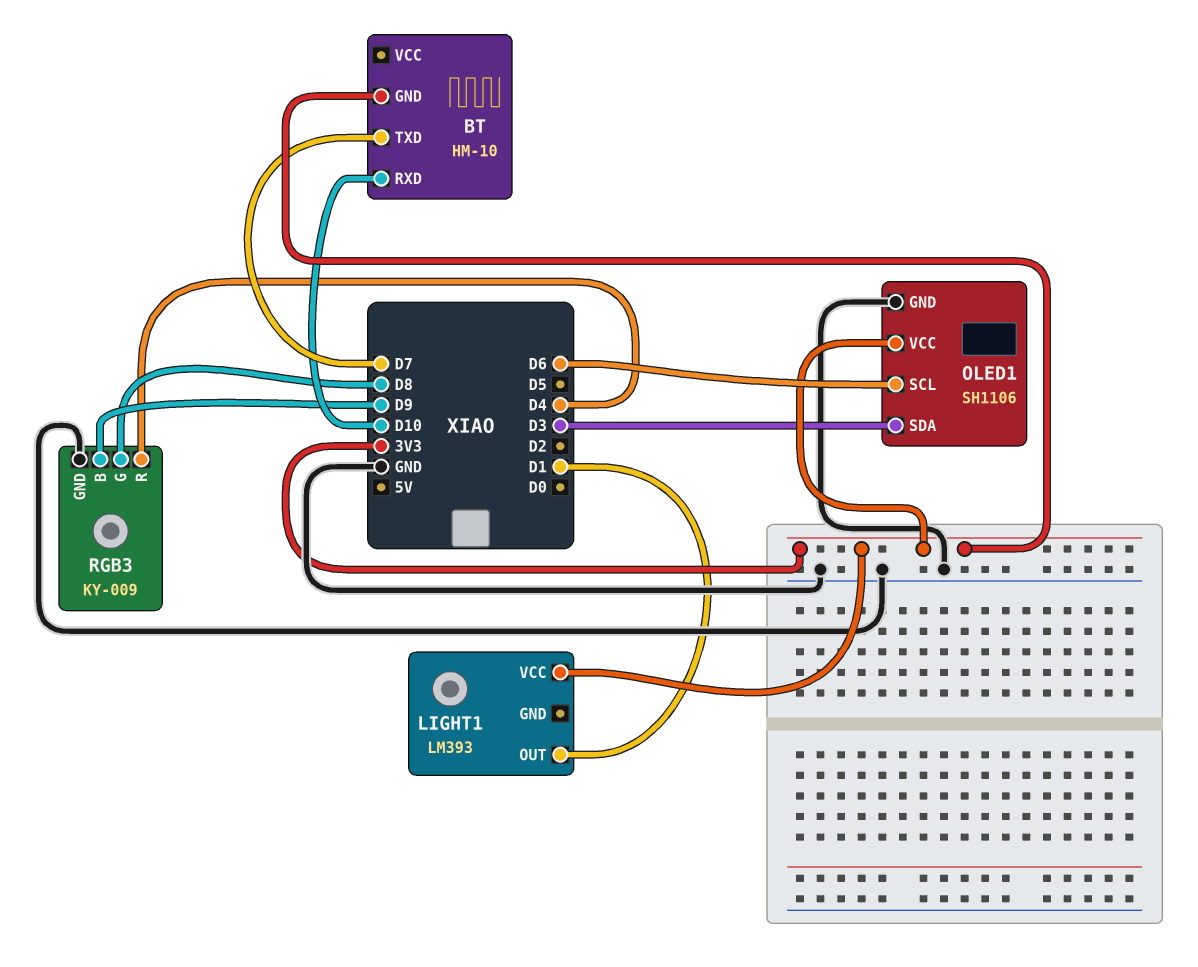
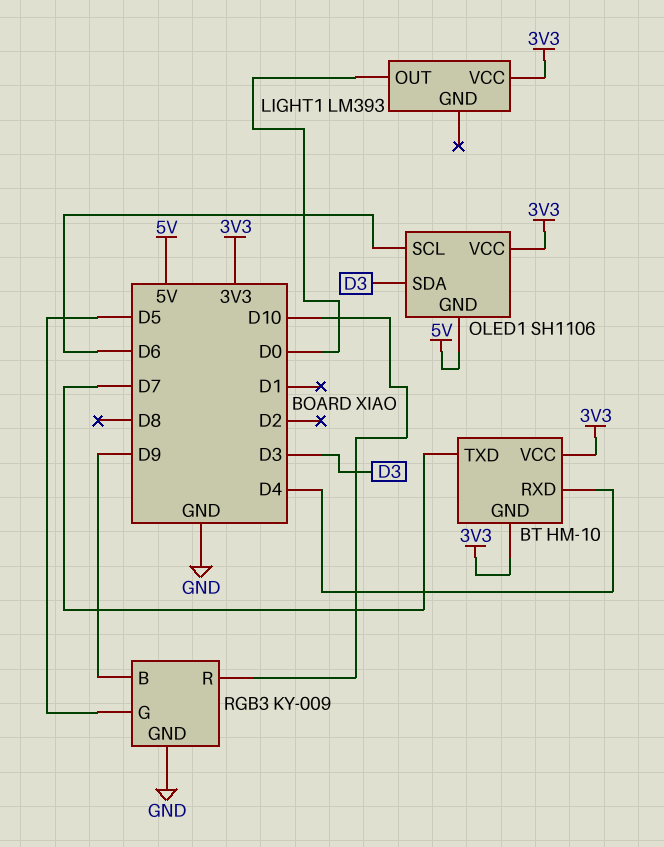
BT pin RXD: D10 -> D4
BT pin VCC: none -> 3V3
LIGHT1 pin OUT: D1 -> D0
OLED1 pin GND: GND -> 5V
RGB3 pin G: D8 -> D5
RGB3 pin R: D4 -> D10

